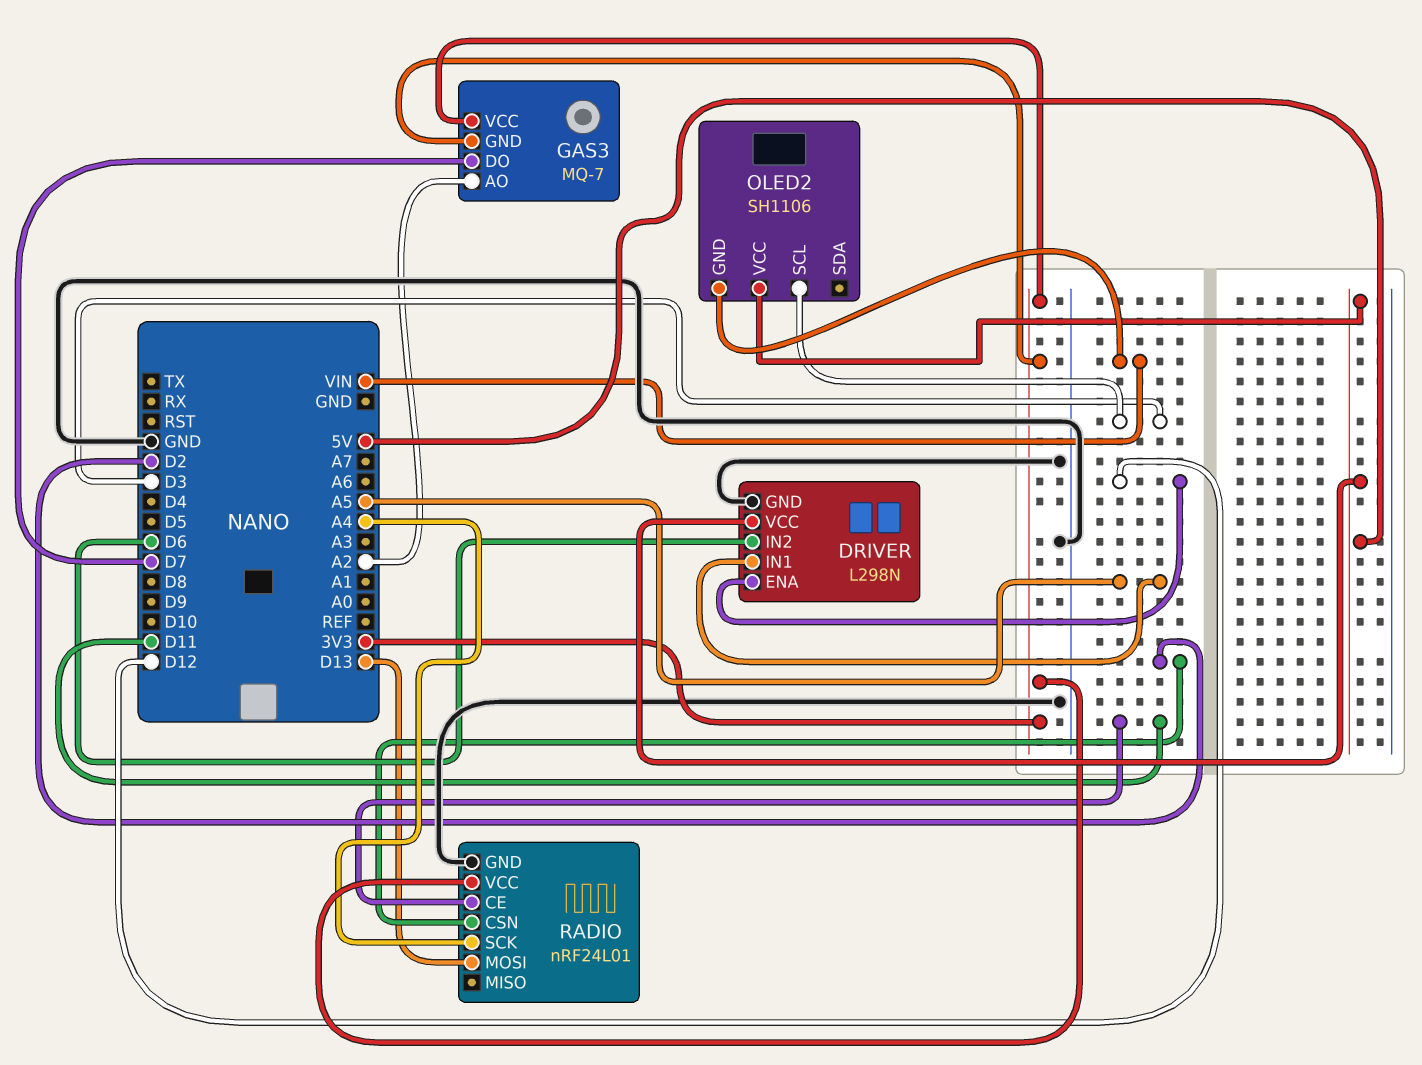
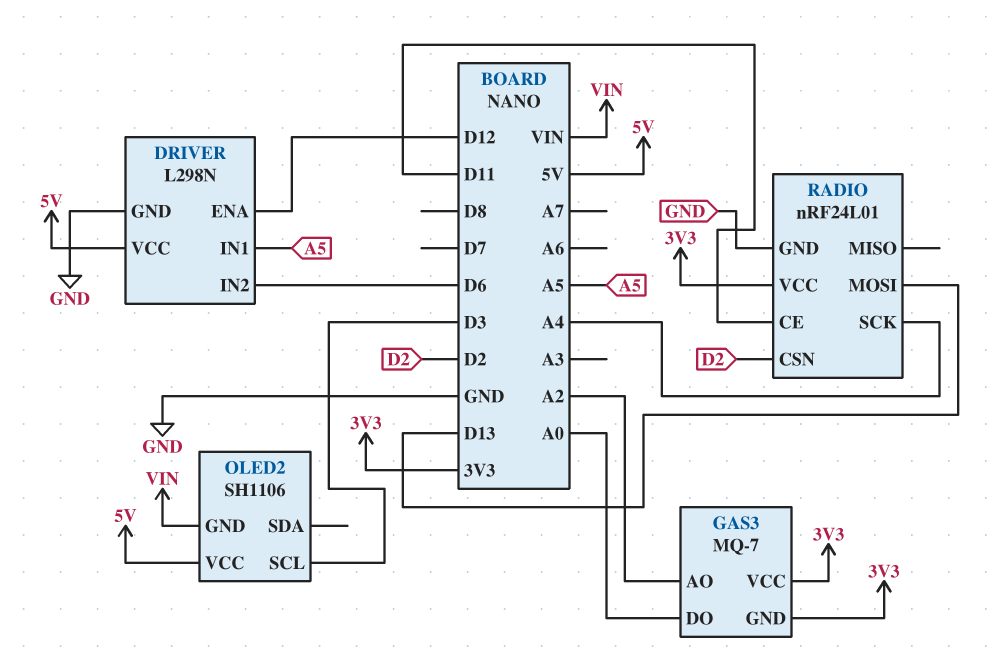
GAS3 pin DO: D7 -> A0

